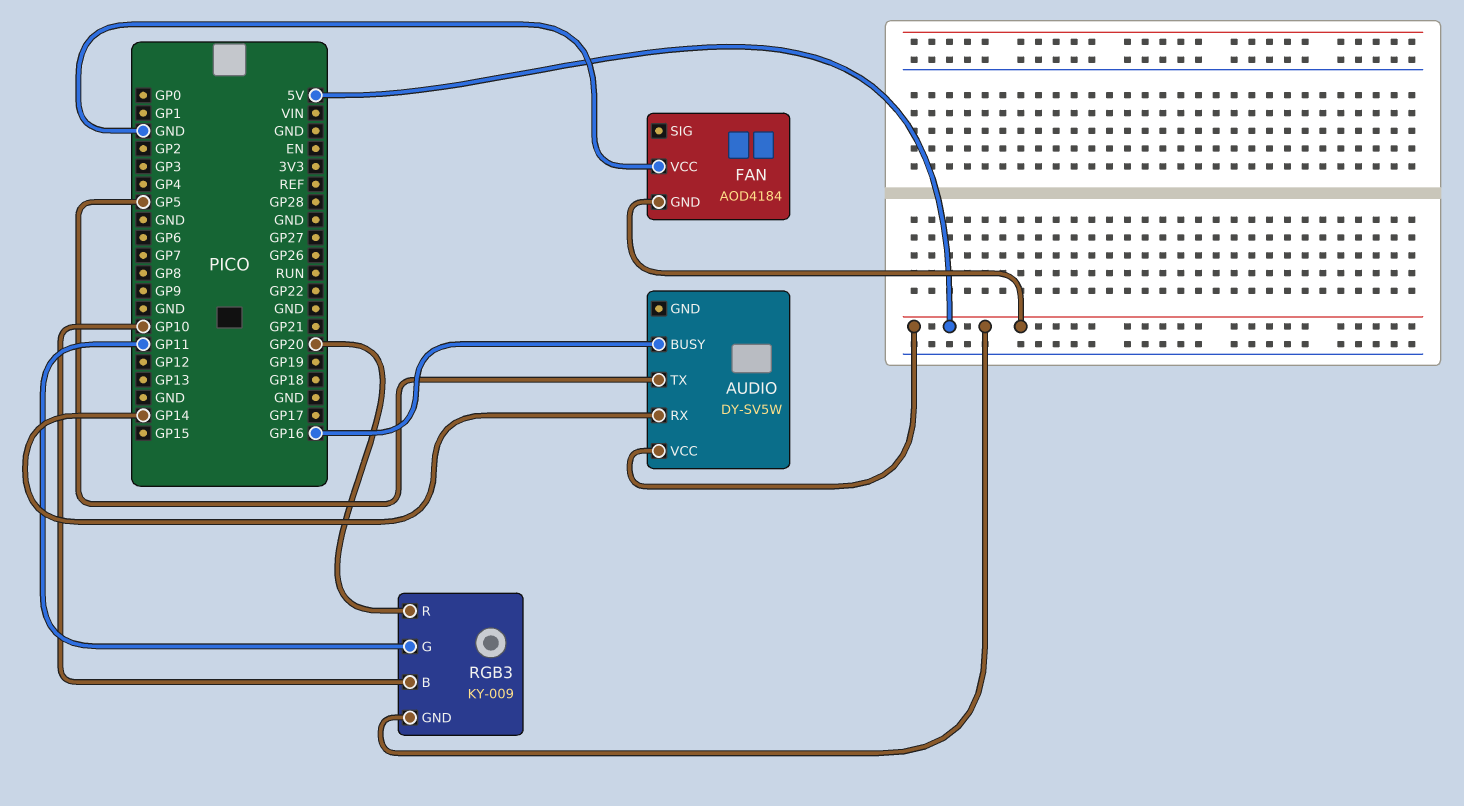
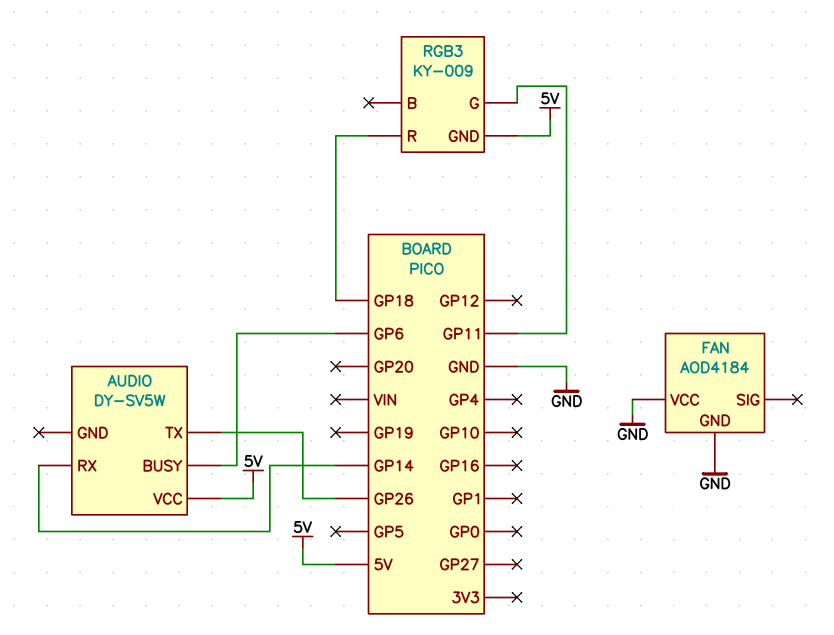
AUDIO pin BUSY: GP16 -> GP6
AUDIO pin TX: GP5 -> GP26
FAN pin GND: 5V -> GND
RGB3 pin B: GP10 -> none
RGB3 pin R: GP20 -> GP18

